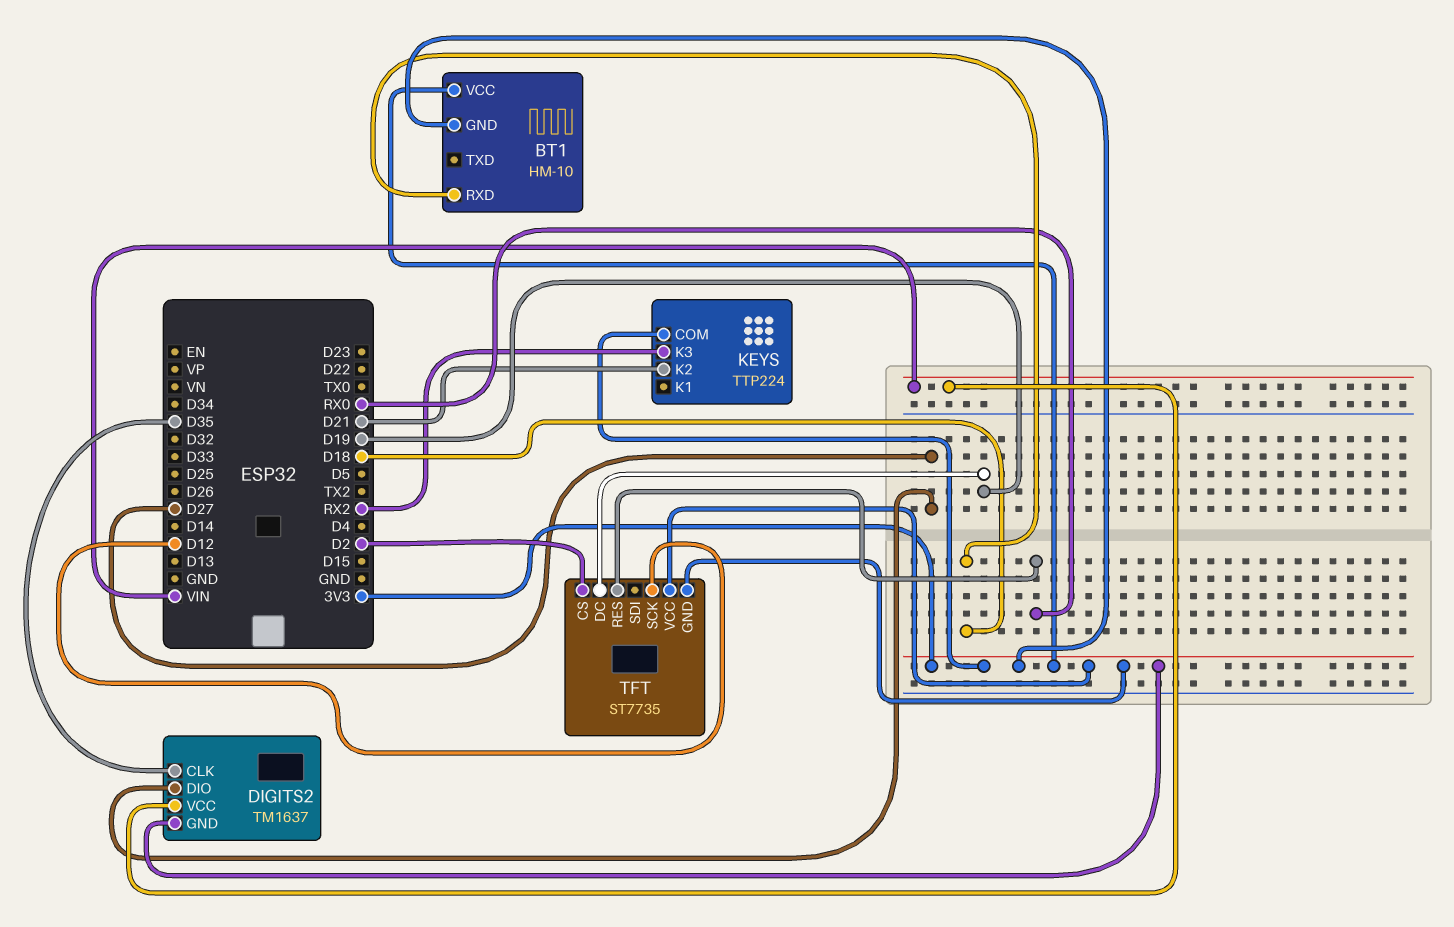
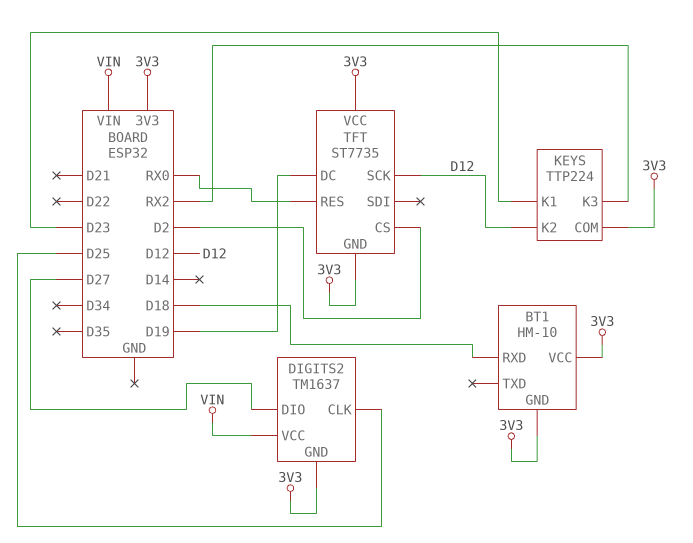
DIGITS2 pin CLK: D35 -> D25
KEYS pin K1: none -> D23
KEYS pin K2: D21 -> D12

